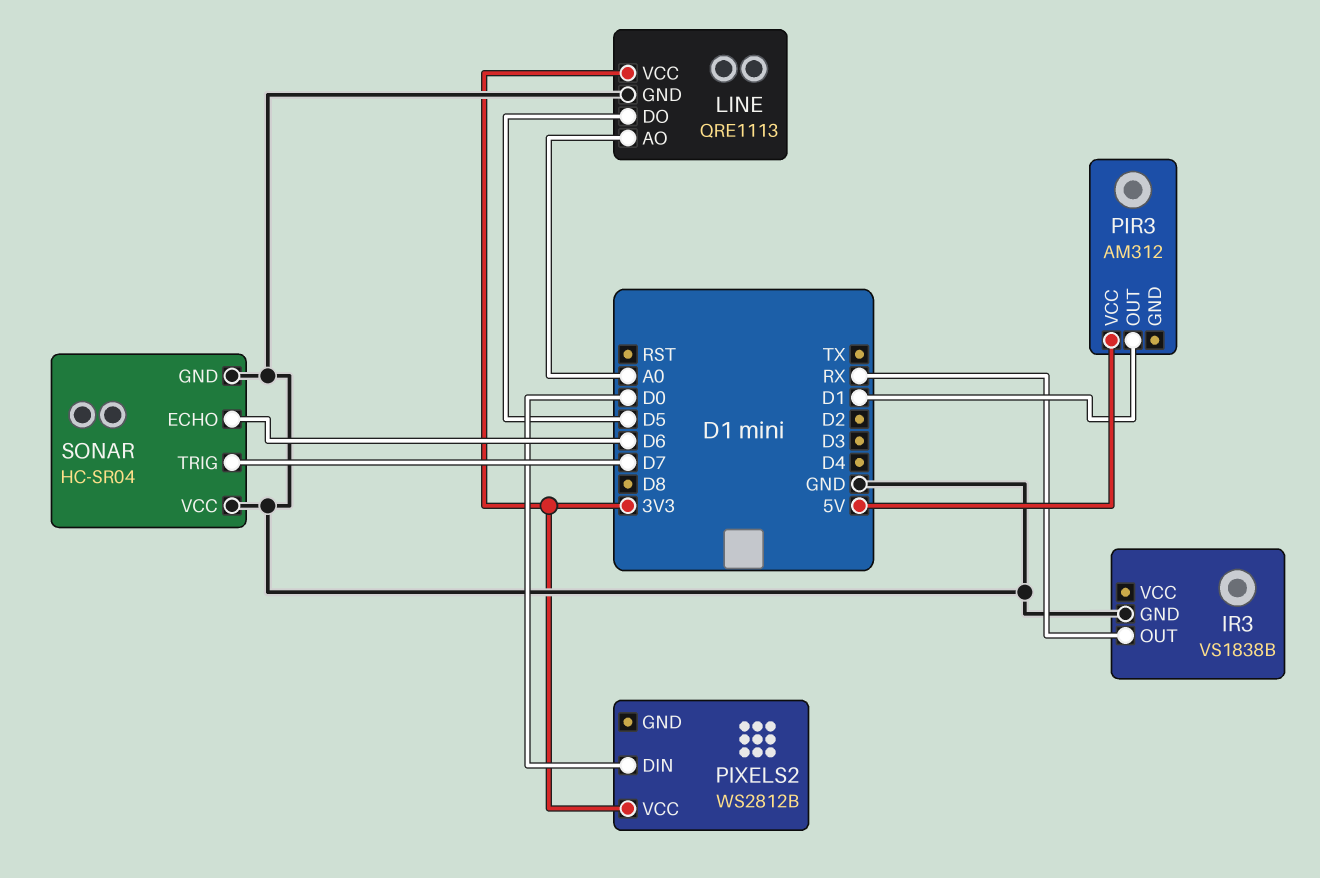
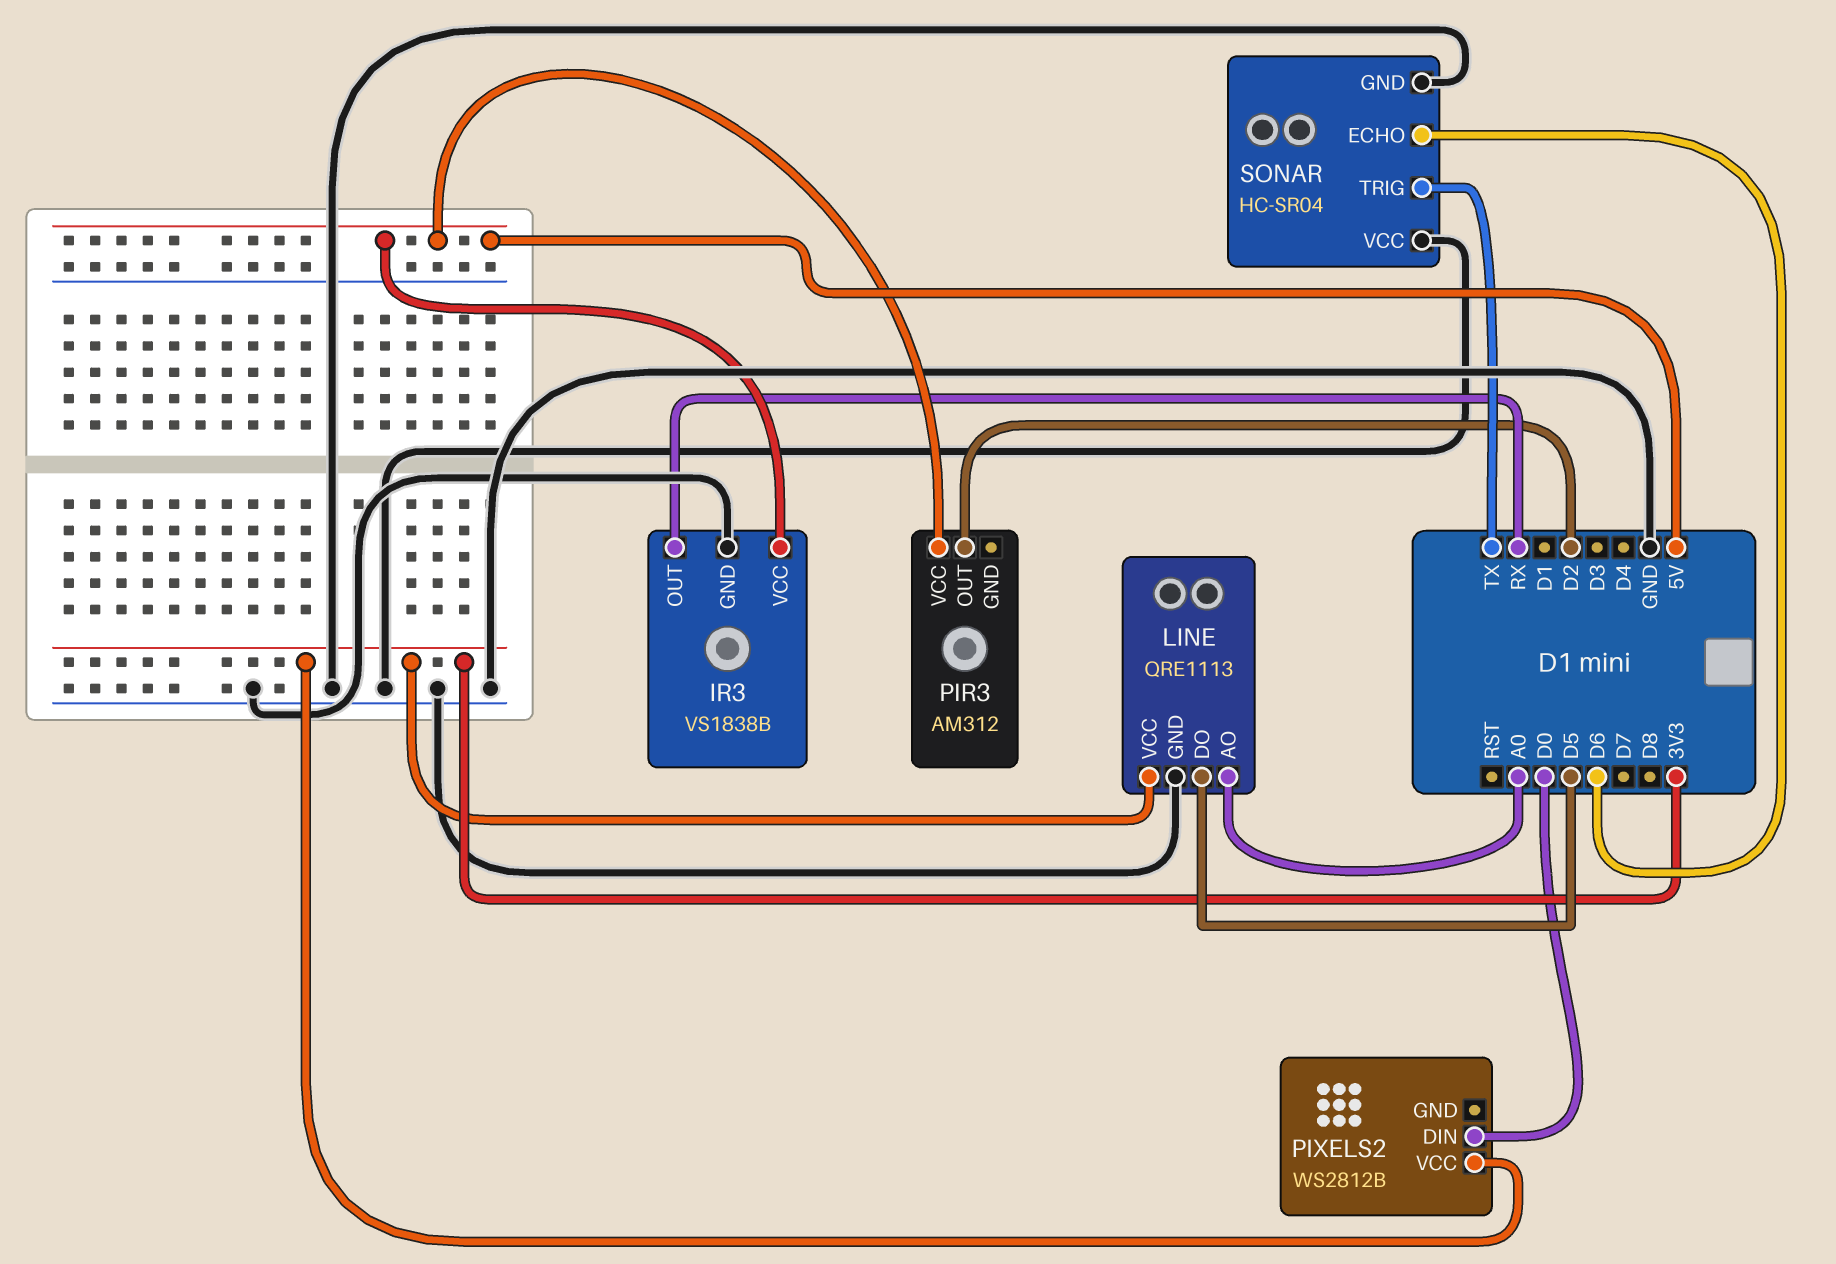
IR3 pin VCC: none -> 5V
PIR3 pin OUT: D1 -> D2
SONAR pin TRIG: D7 -> TX

